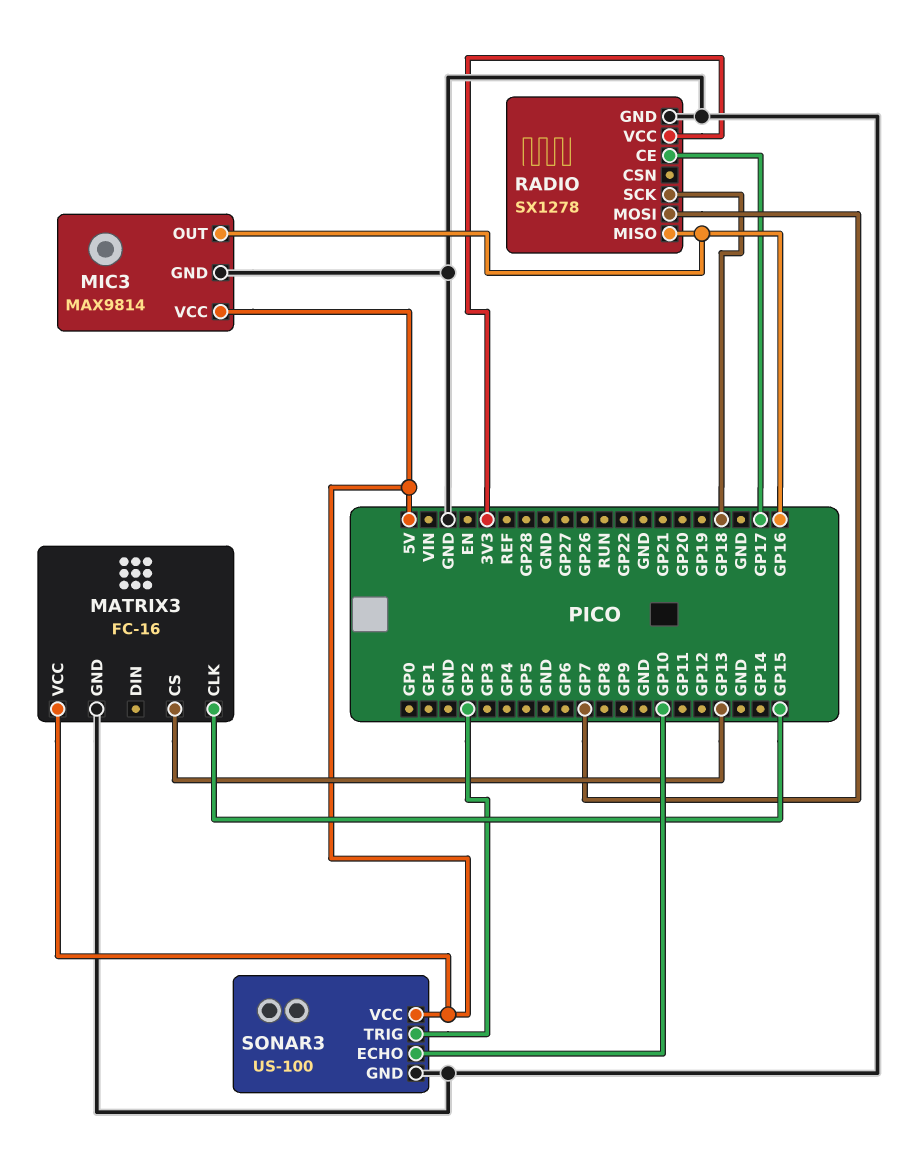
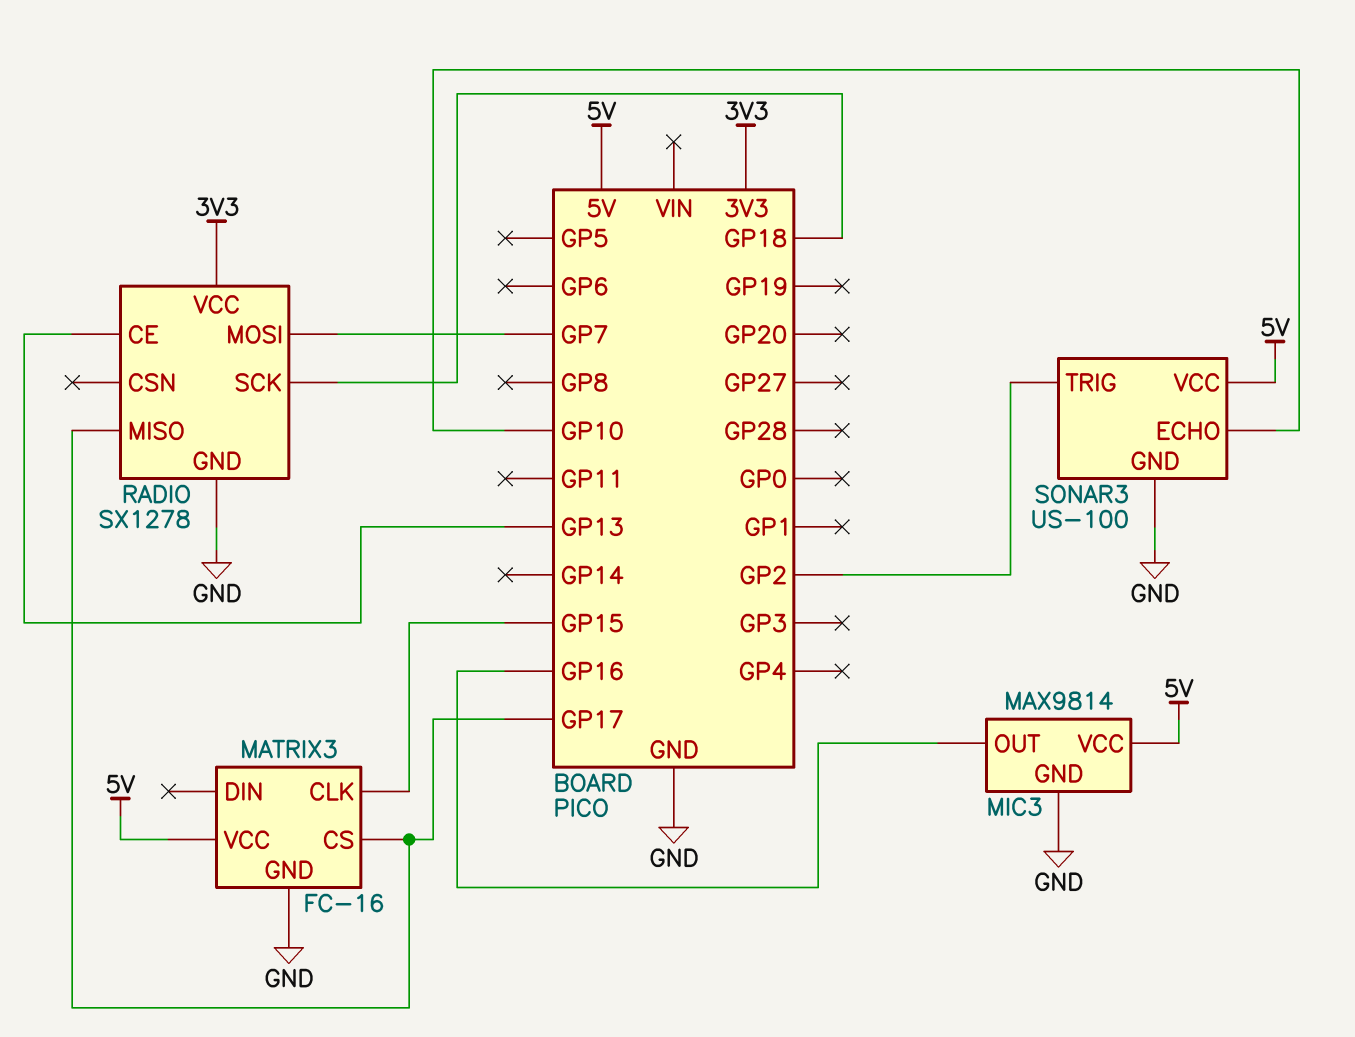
MATRIX3 pin CS: GP13 -> GP17
RADIO pin CE: GP17 -> GP13
RADIO pin MISO: GP16 -> GP17

